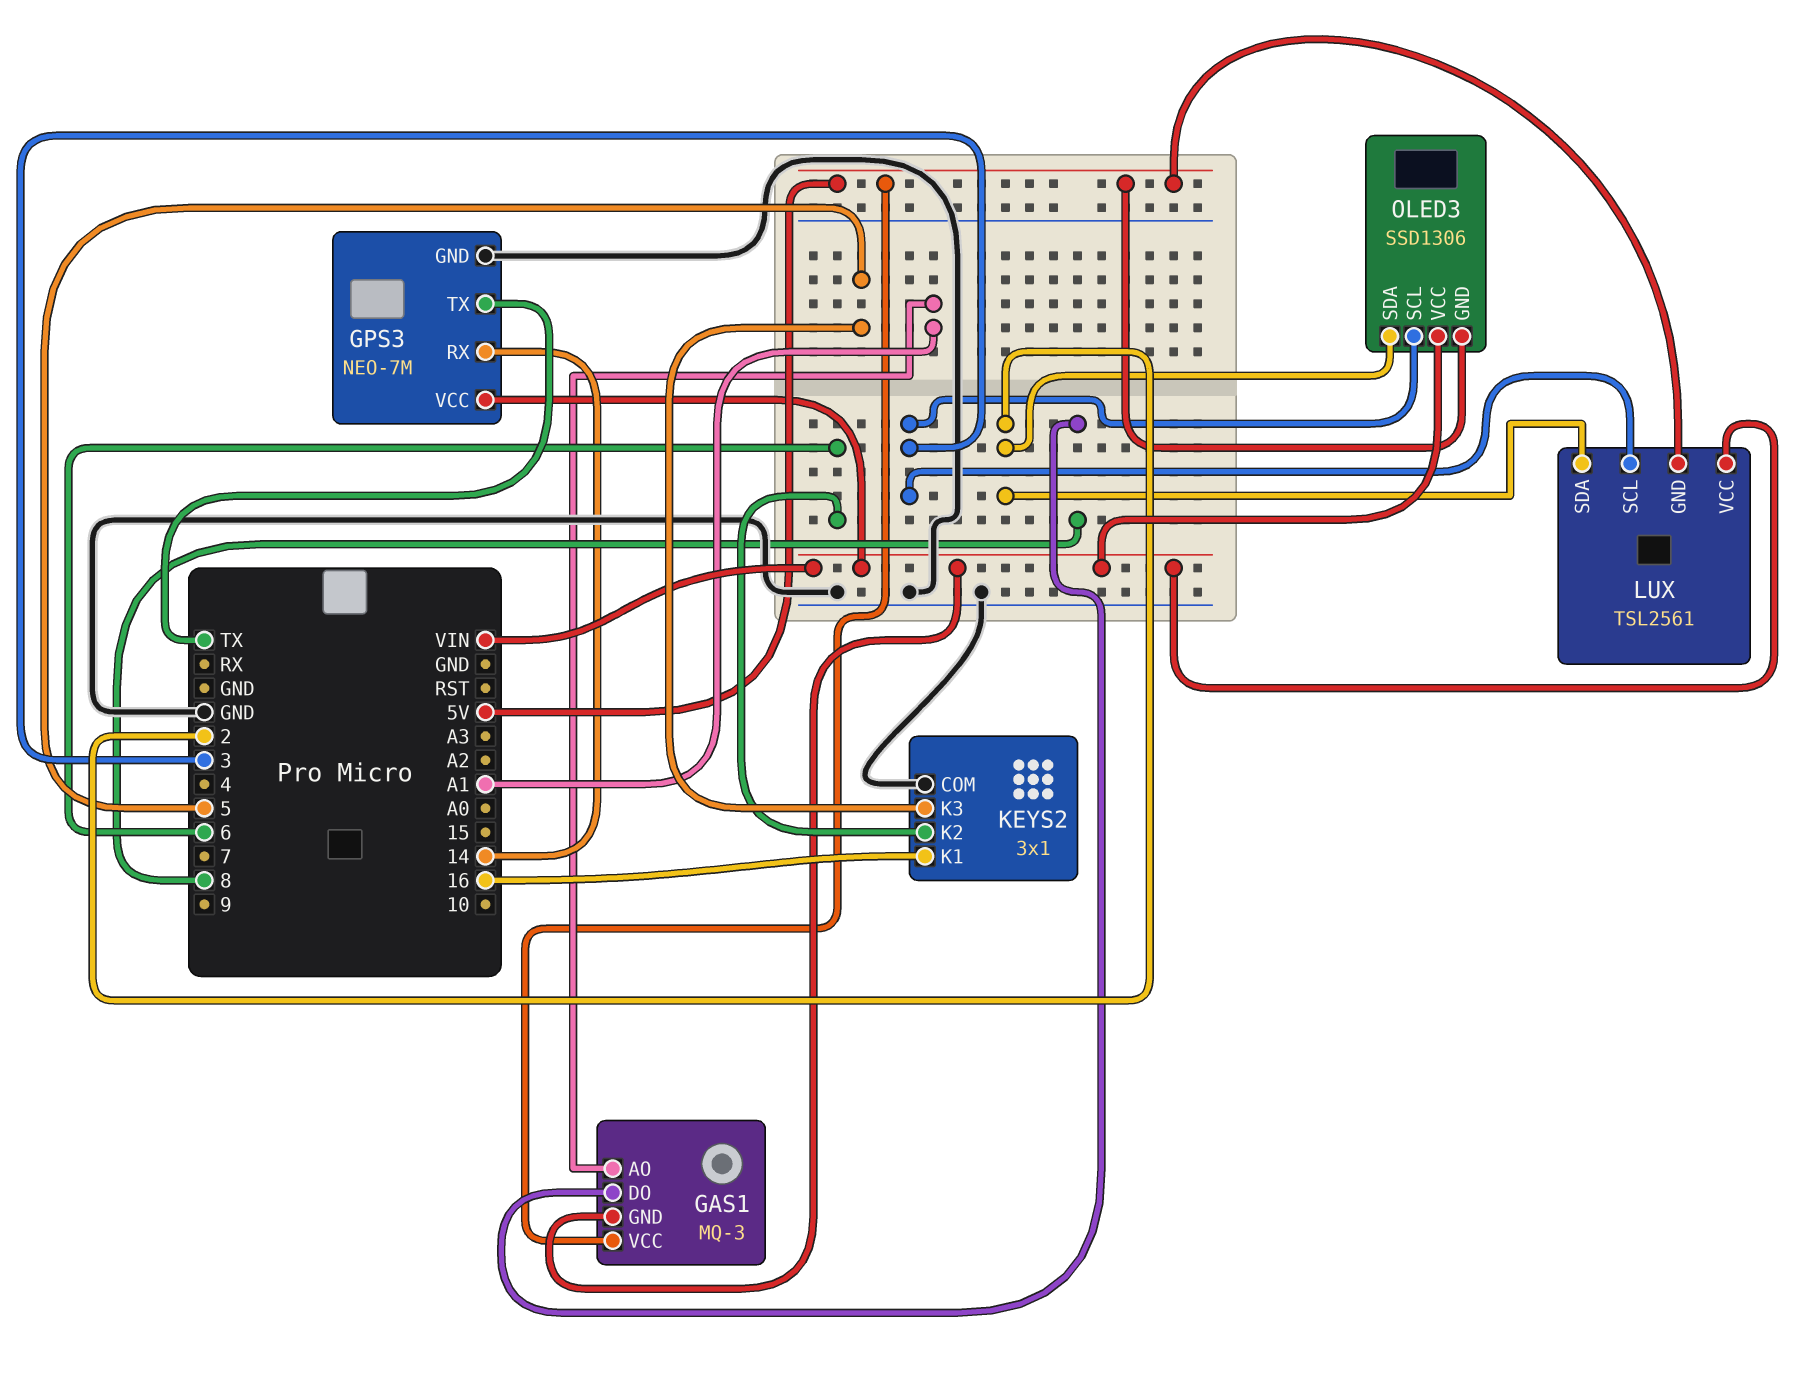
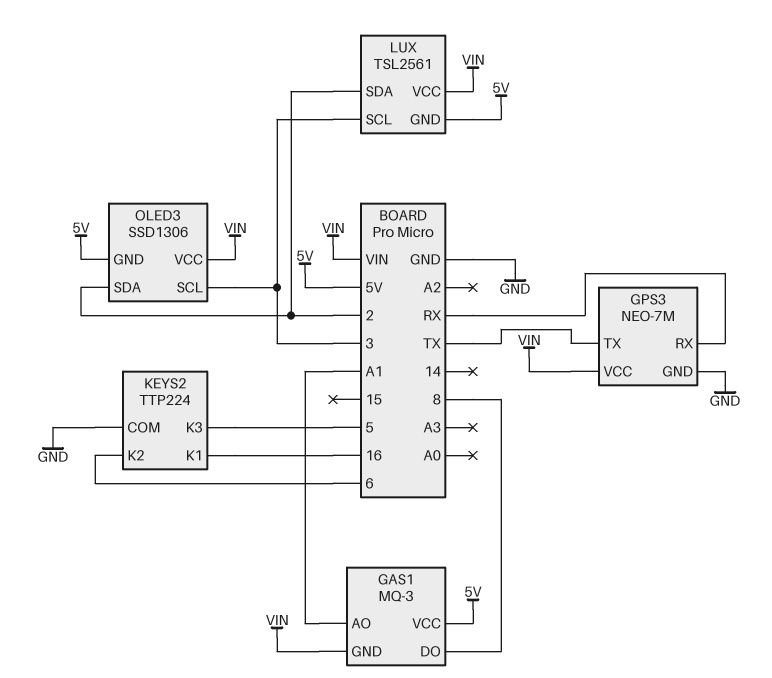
GPS3 pin RX: 14 -> RX
KEYS2: 3x1 -> TTP224

